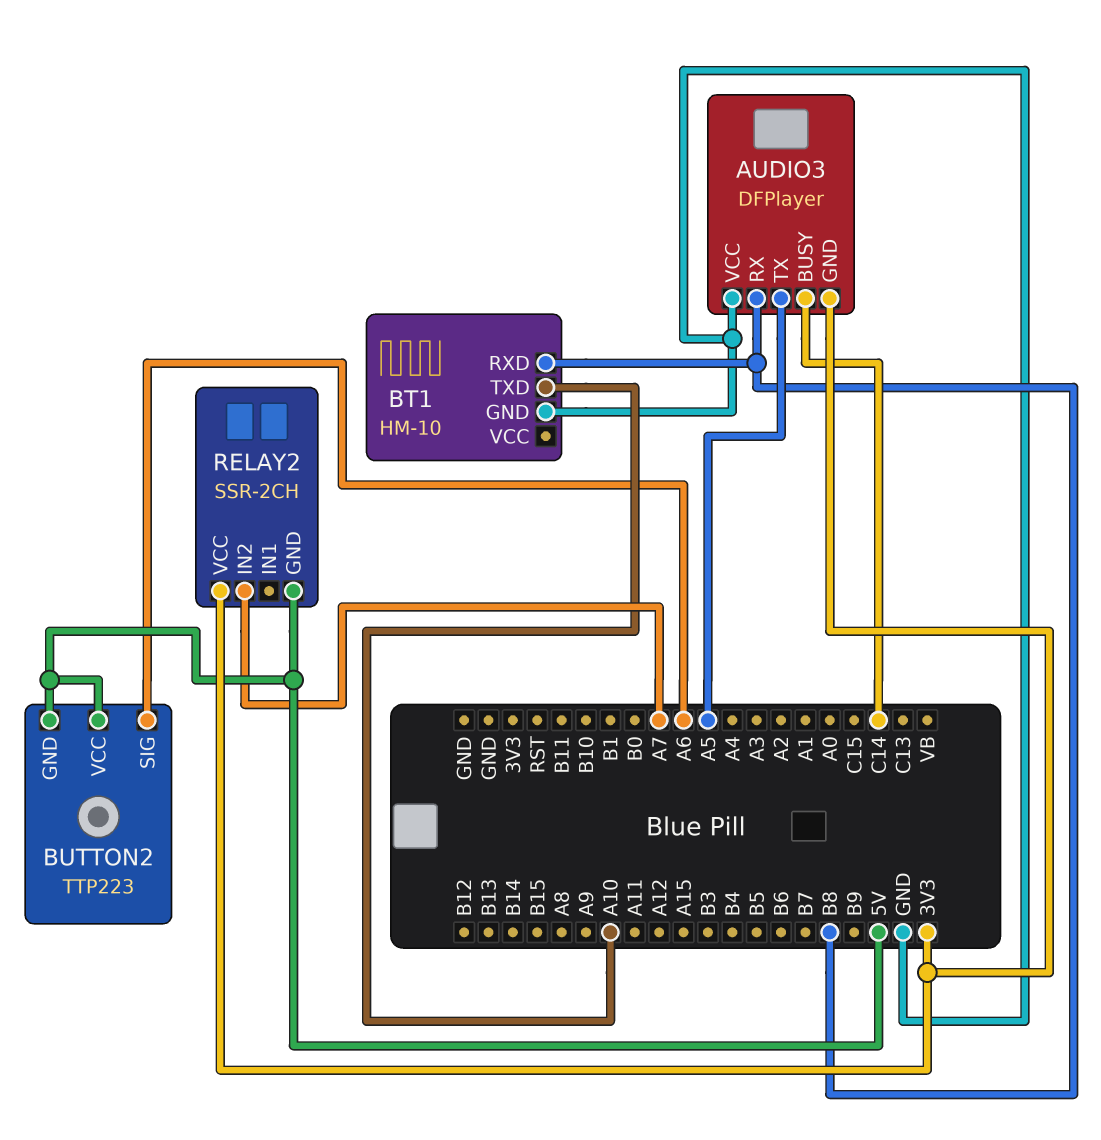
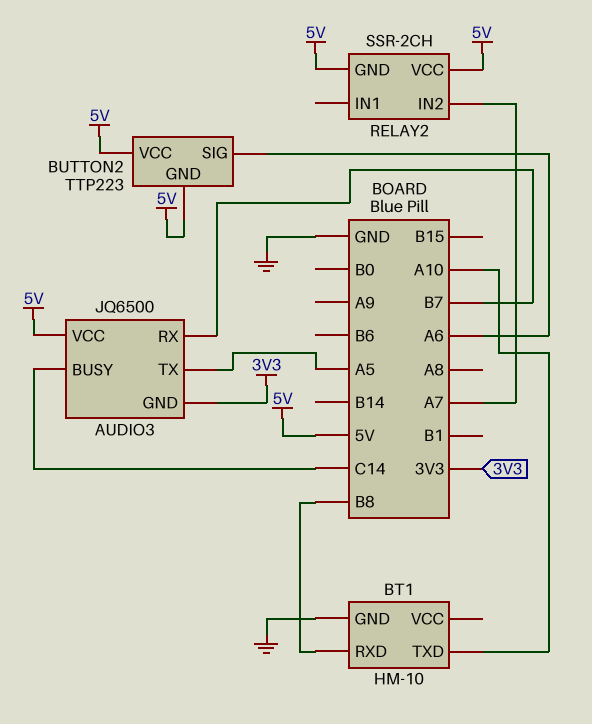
AUDIO3: DFPlayer -> JQ6500
AUDIO3 pin RX: B8 -> B7
AUDIO3 pin VCC: GND -> 5V
RELAY2 pin VCC: 3V3 -> 5V

